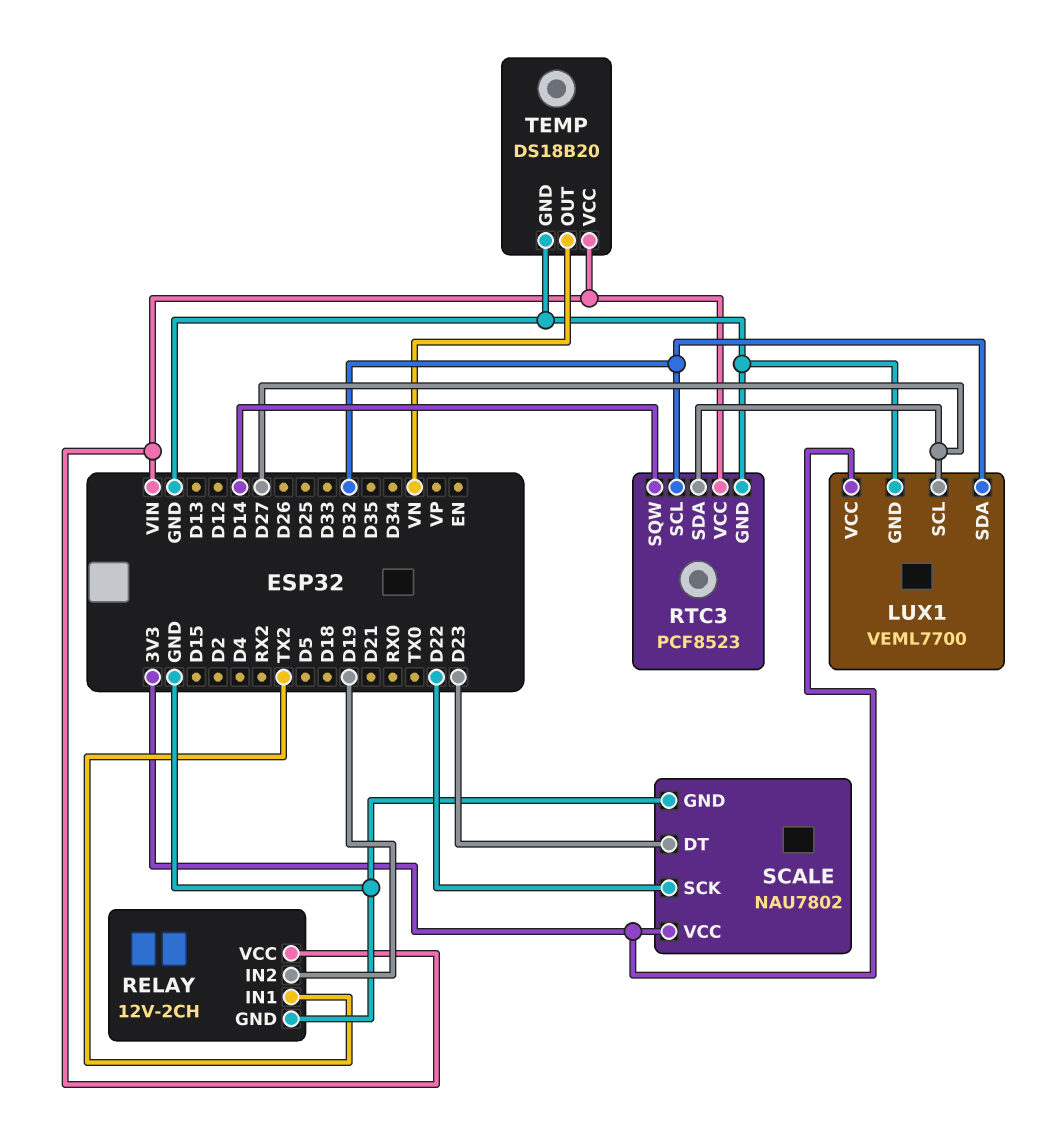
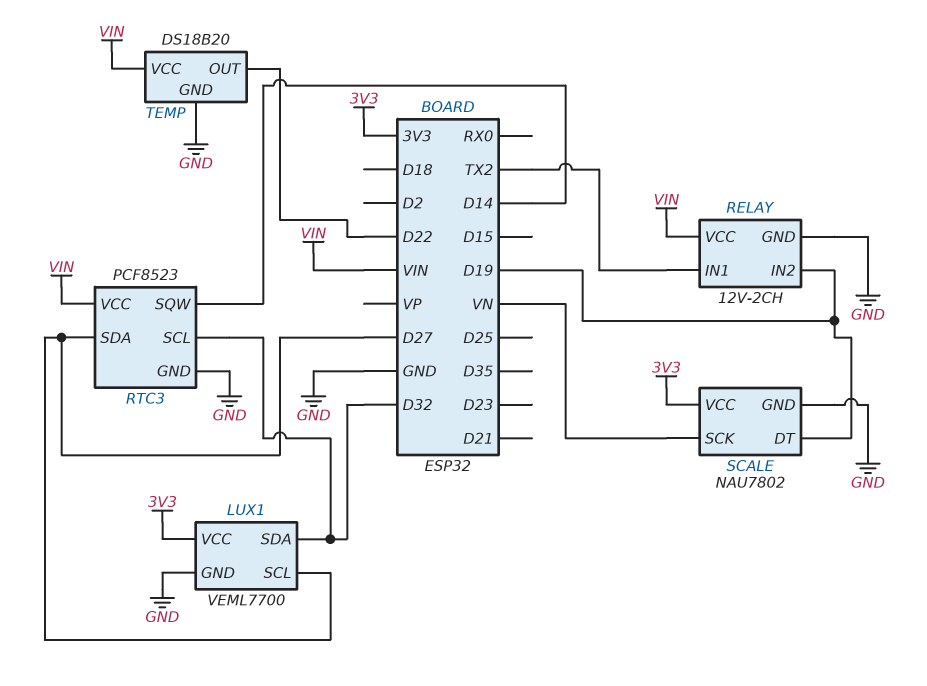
SCALE pin DT: D23 -> D19
SCALE pin SCK: D22 -> VN
TEMP pin OUT: VN -> D22

